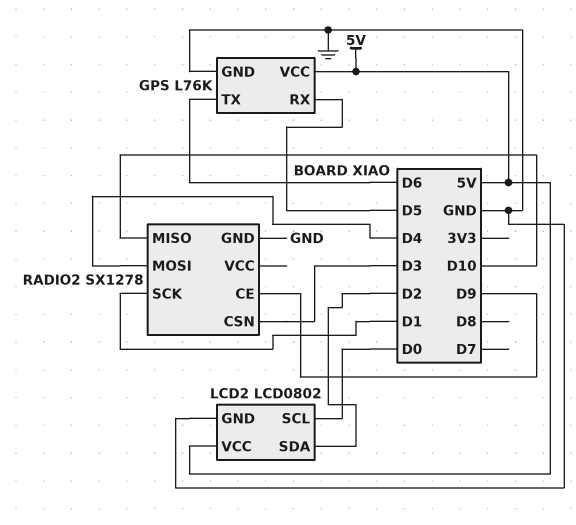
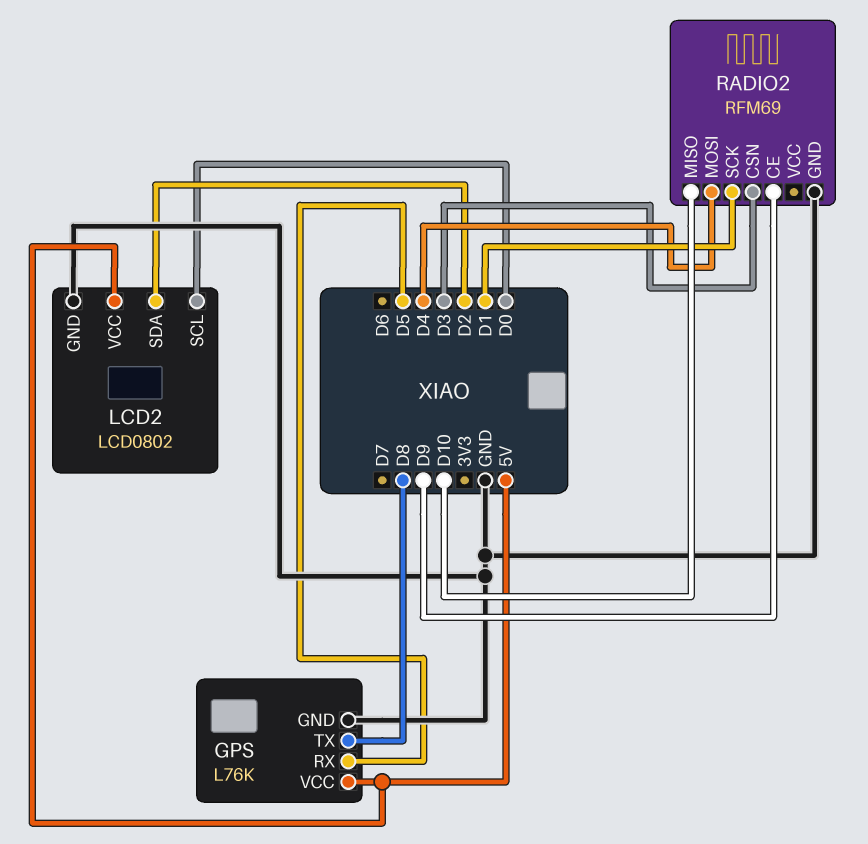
GPS pin TX: D6 -> D8
RADIO2: SX1278 -> RFM69

